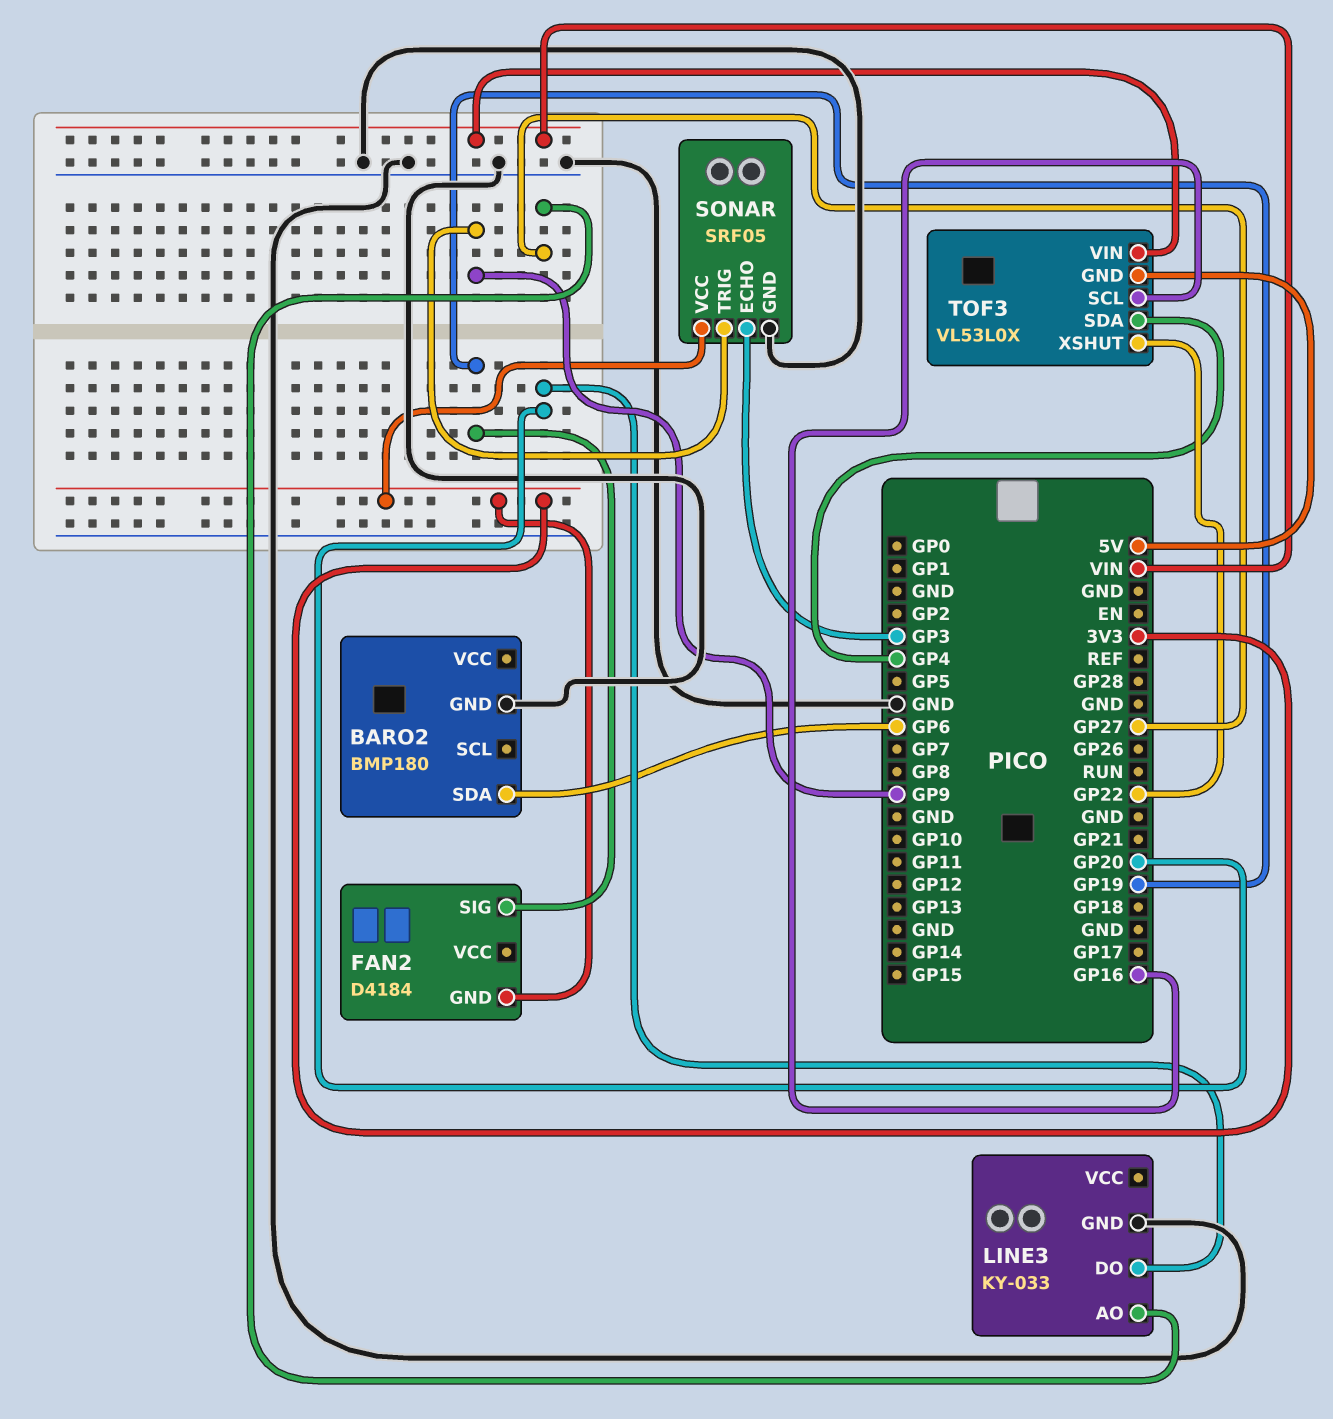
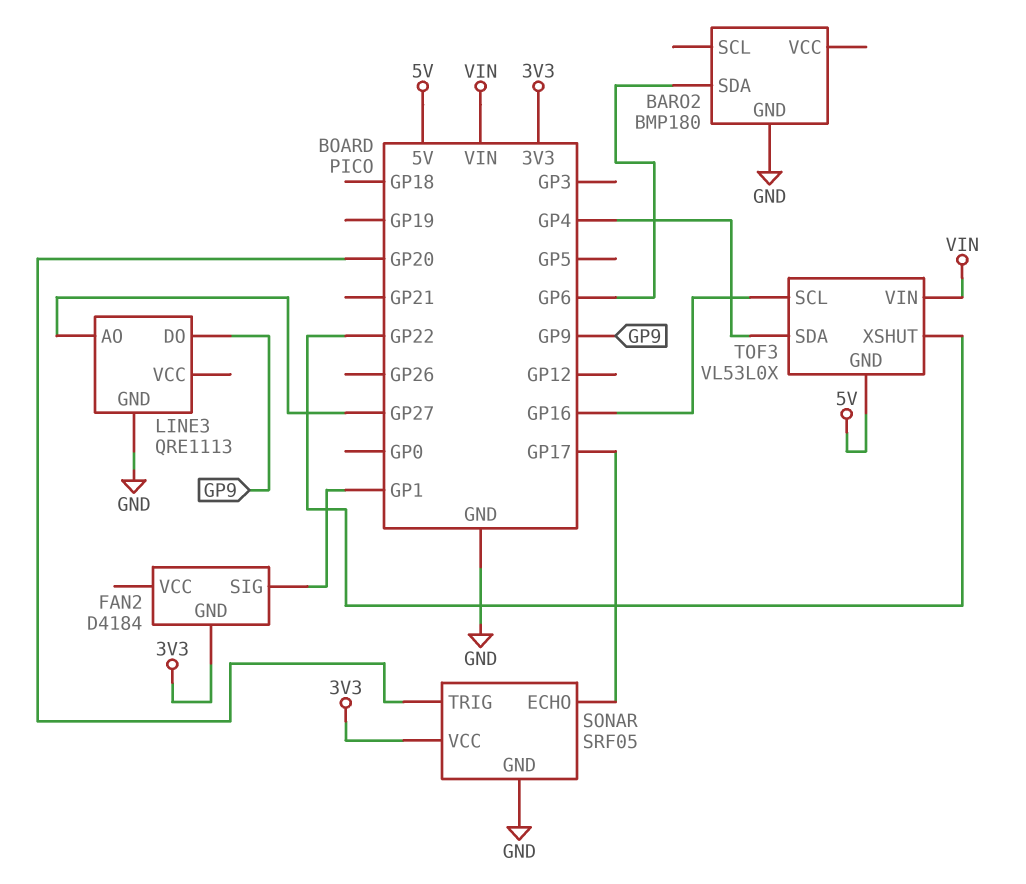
FAN2 pin SIG: GP19 -> GP1
LINE3: KY-033 -> QRE1113
LINE3 pin DO: GP20 -> GP9
SONAR pin ECHO: GP3 -> GP17
SONAR pin TRIG: GP9 -> GP20

